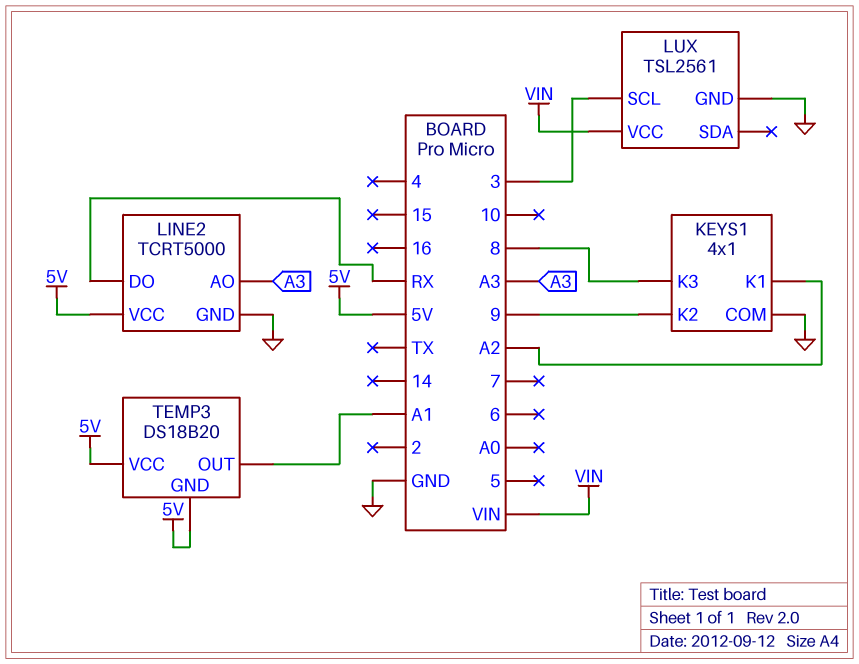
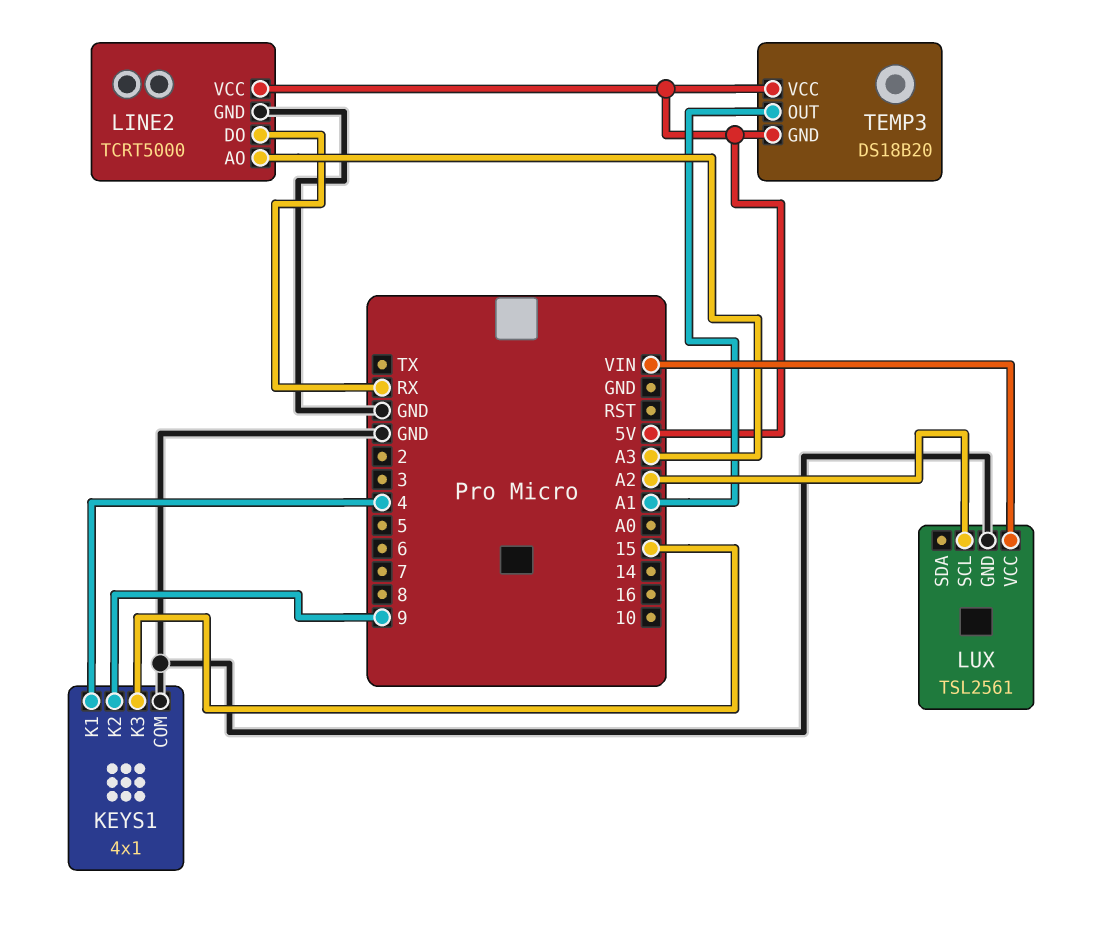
KEYS1 pin K1: A2 -> 4
KEYS1 pin K3: 8 -> 15
LUX pin SCL: 3 -> A2

